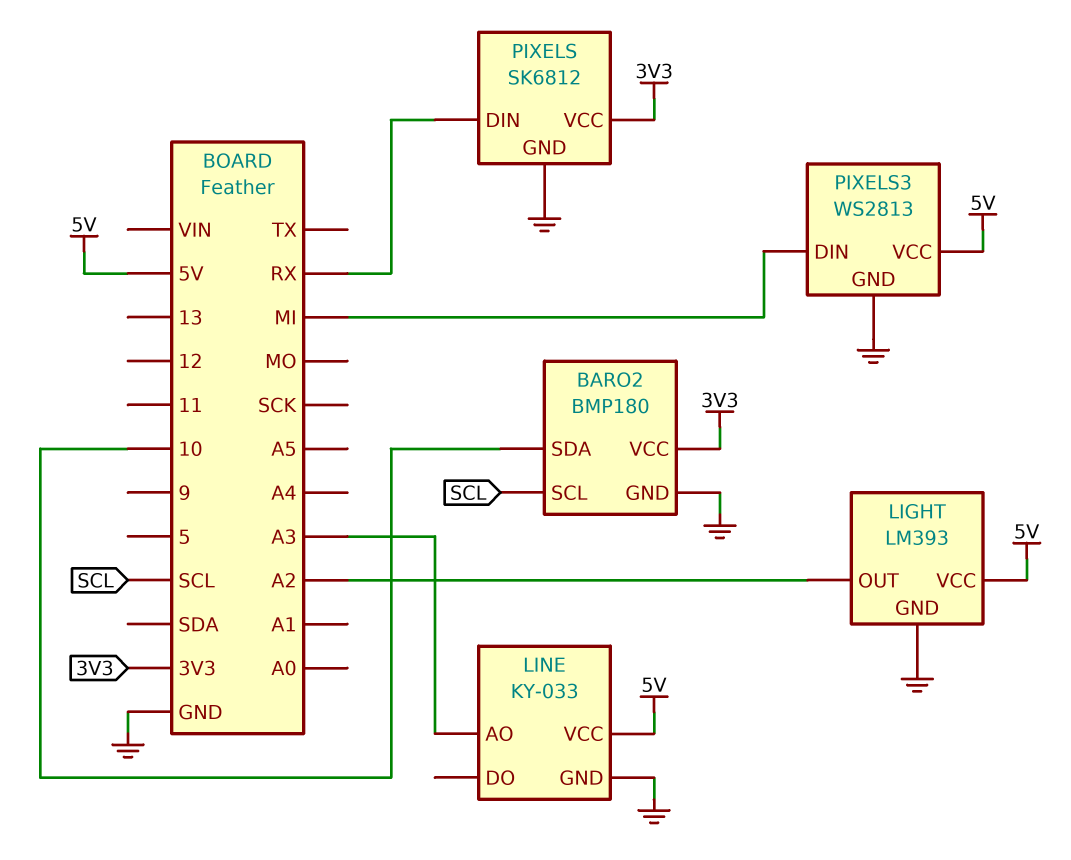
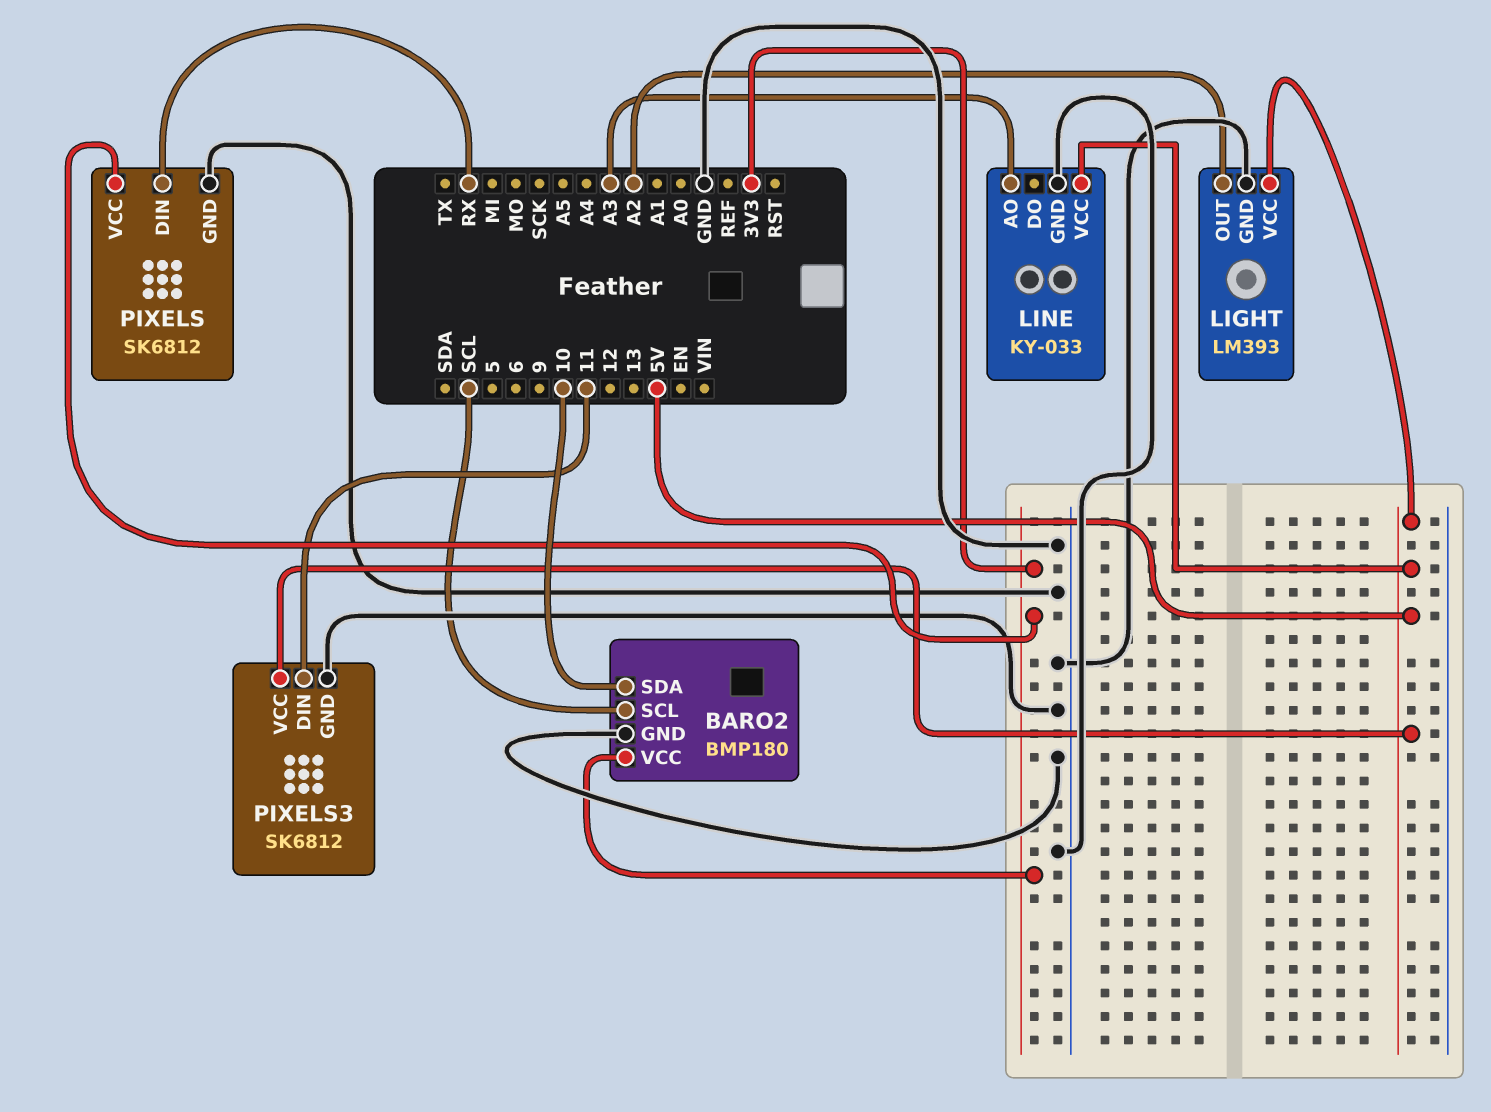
PIXELS3: WS2813 -> SK6812
PIXELS3 pin DIN: MI -> 11

